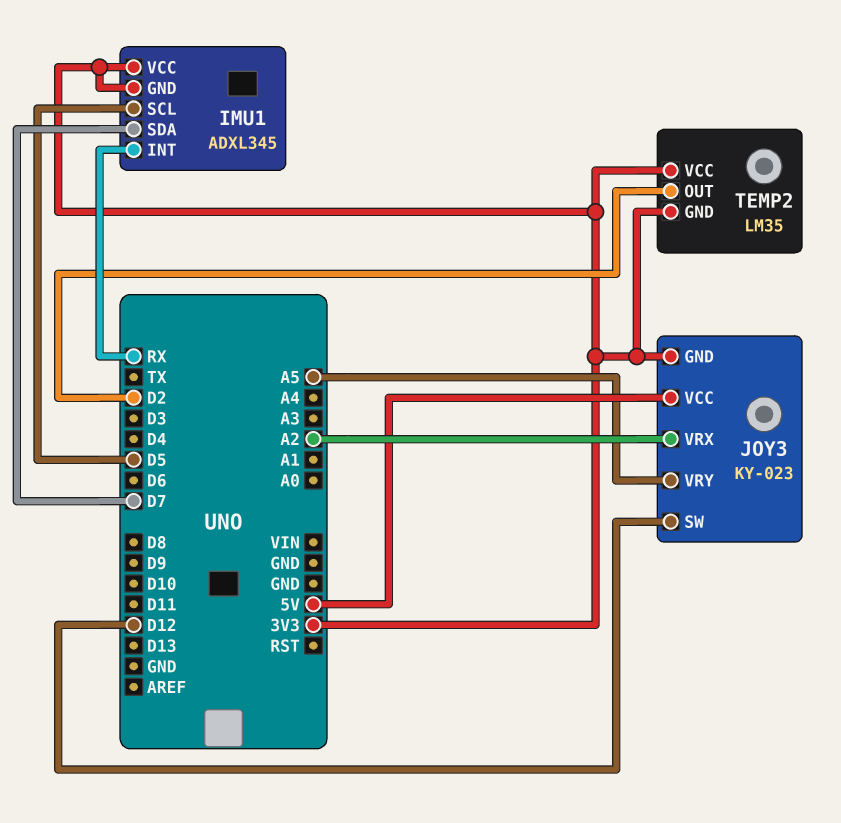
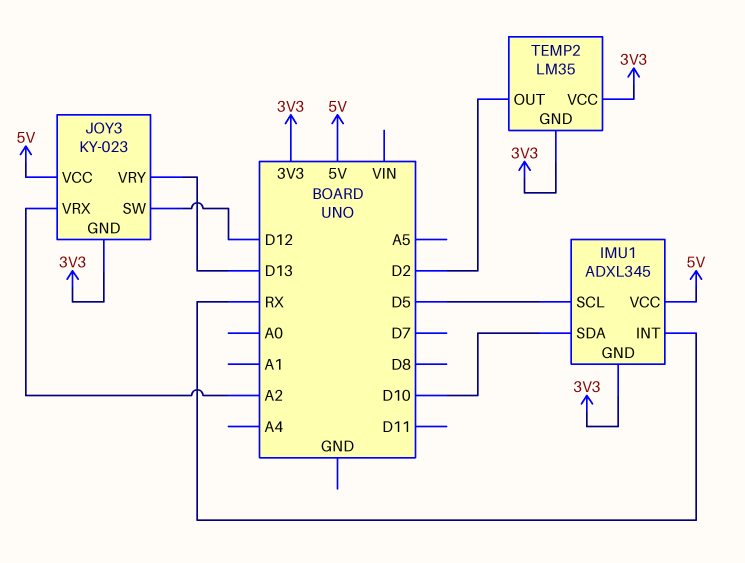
IMU1 pin SDA: D7 -> D10
IMU1 pin VCC: 3V3 -> 5V
JOY3 pin VRY: A5 -> D13

